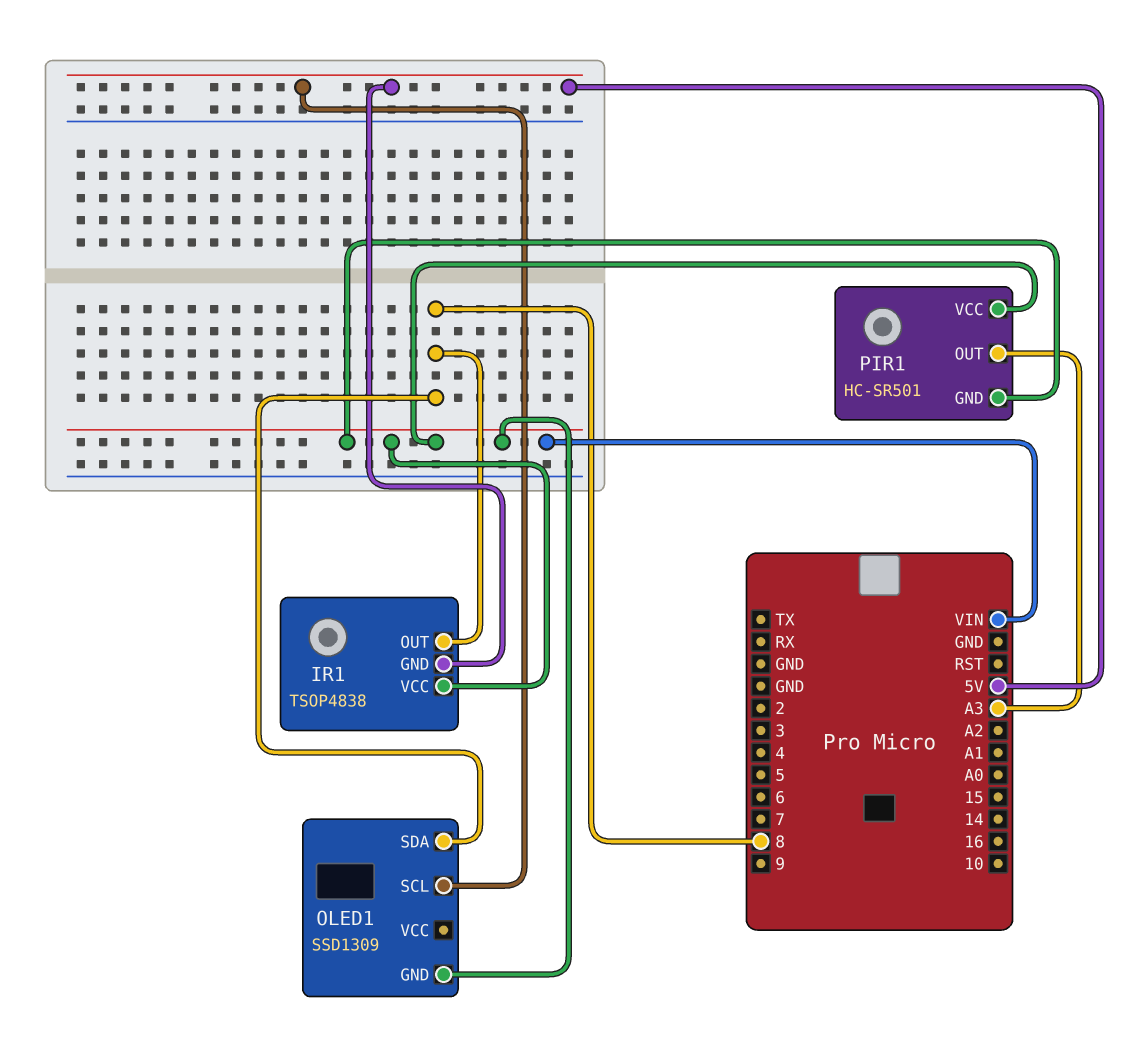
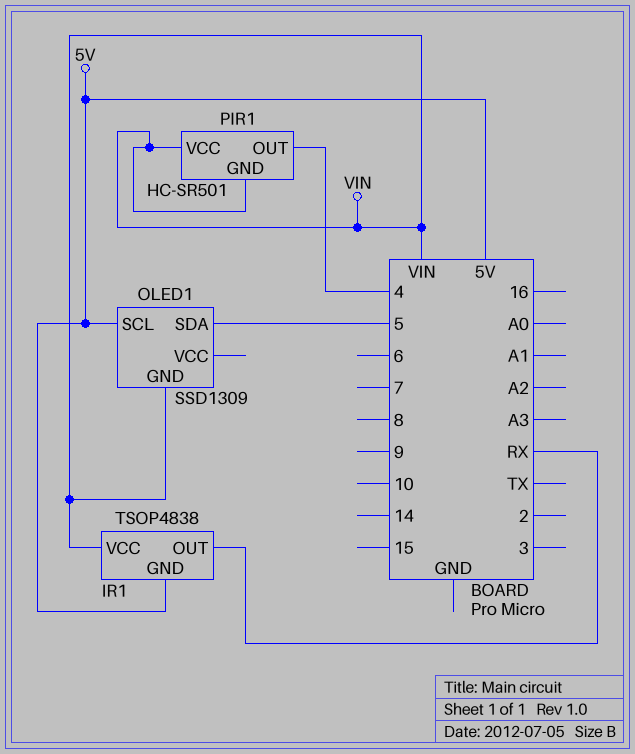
IR1 pin OUT: 8 -> RX
OLED1 pin SDA: 8 -> 5
PIR1 pin OUT: A3 -> 4

